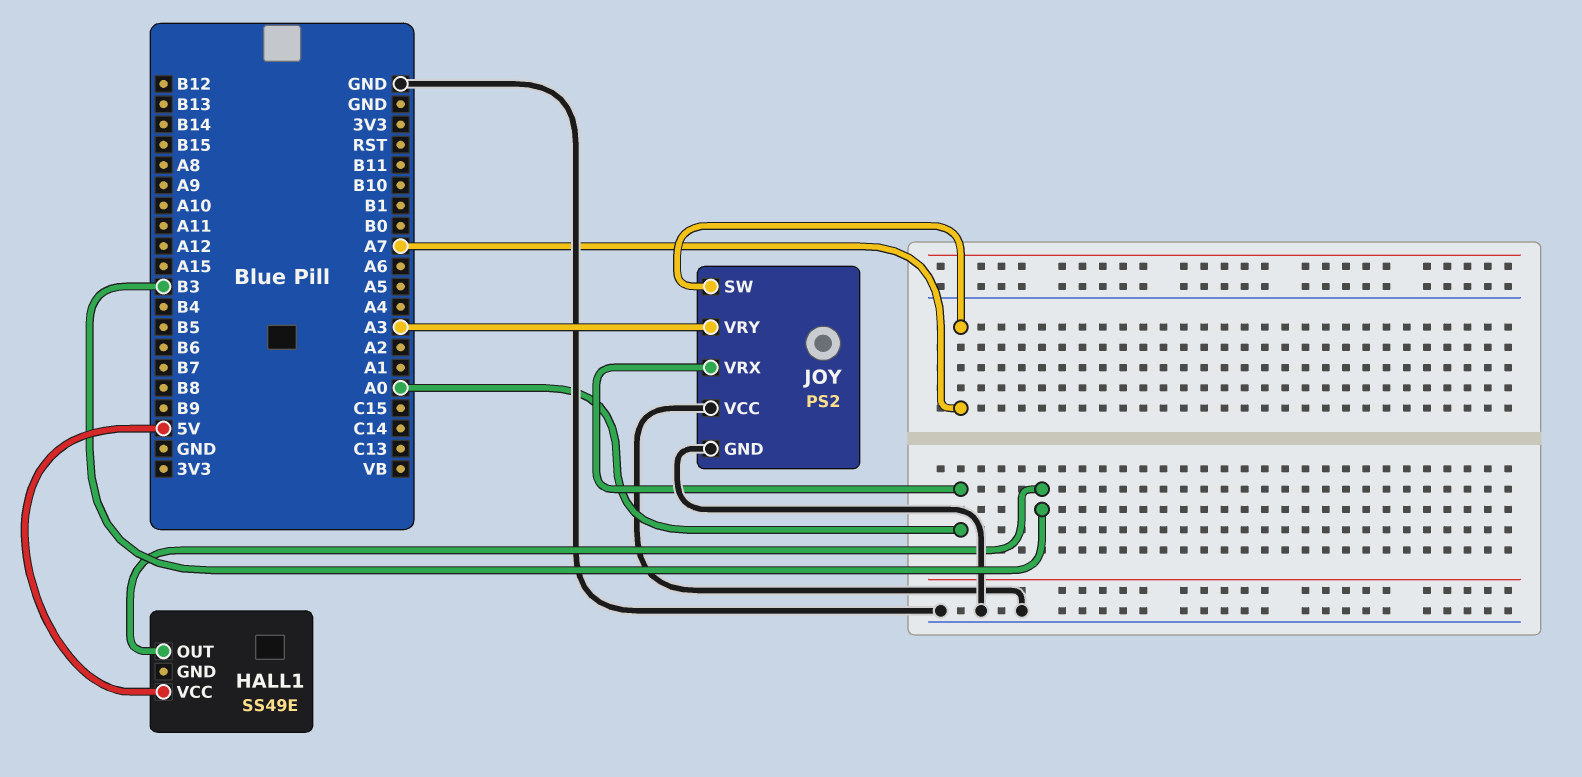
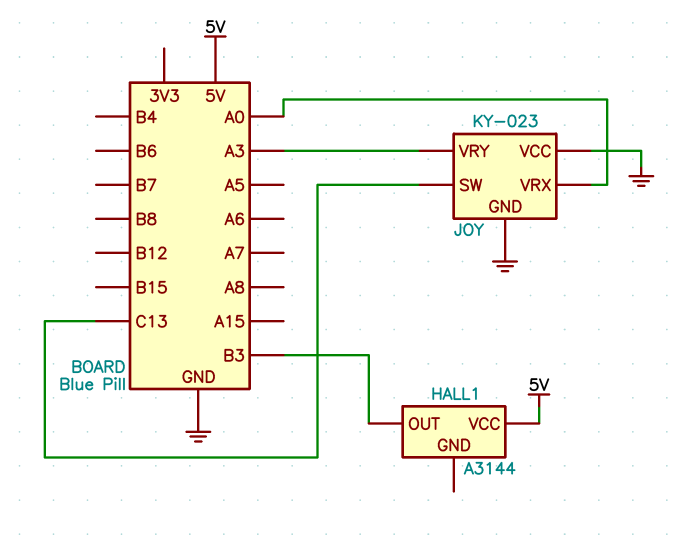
HALL1: SS49E -> A3144
JOY: PS2 -> KY-023
JOY pin SW: A7 -> C13

